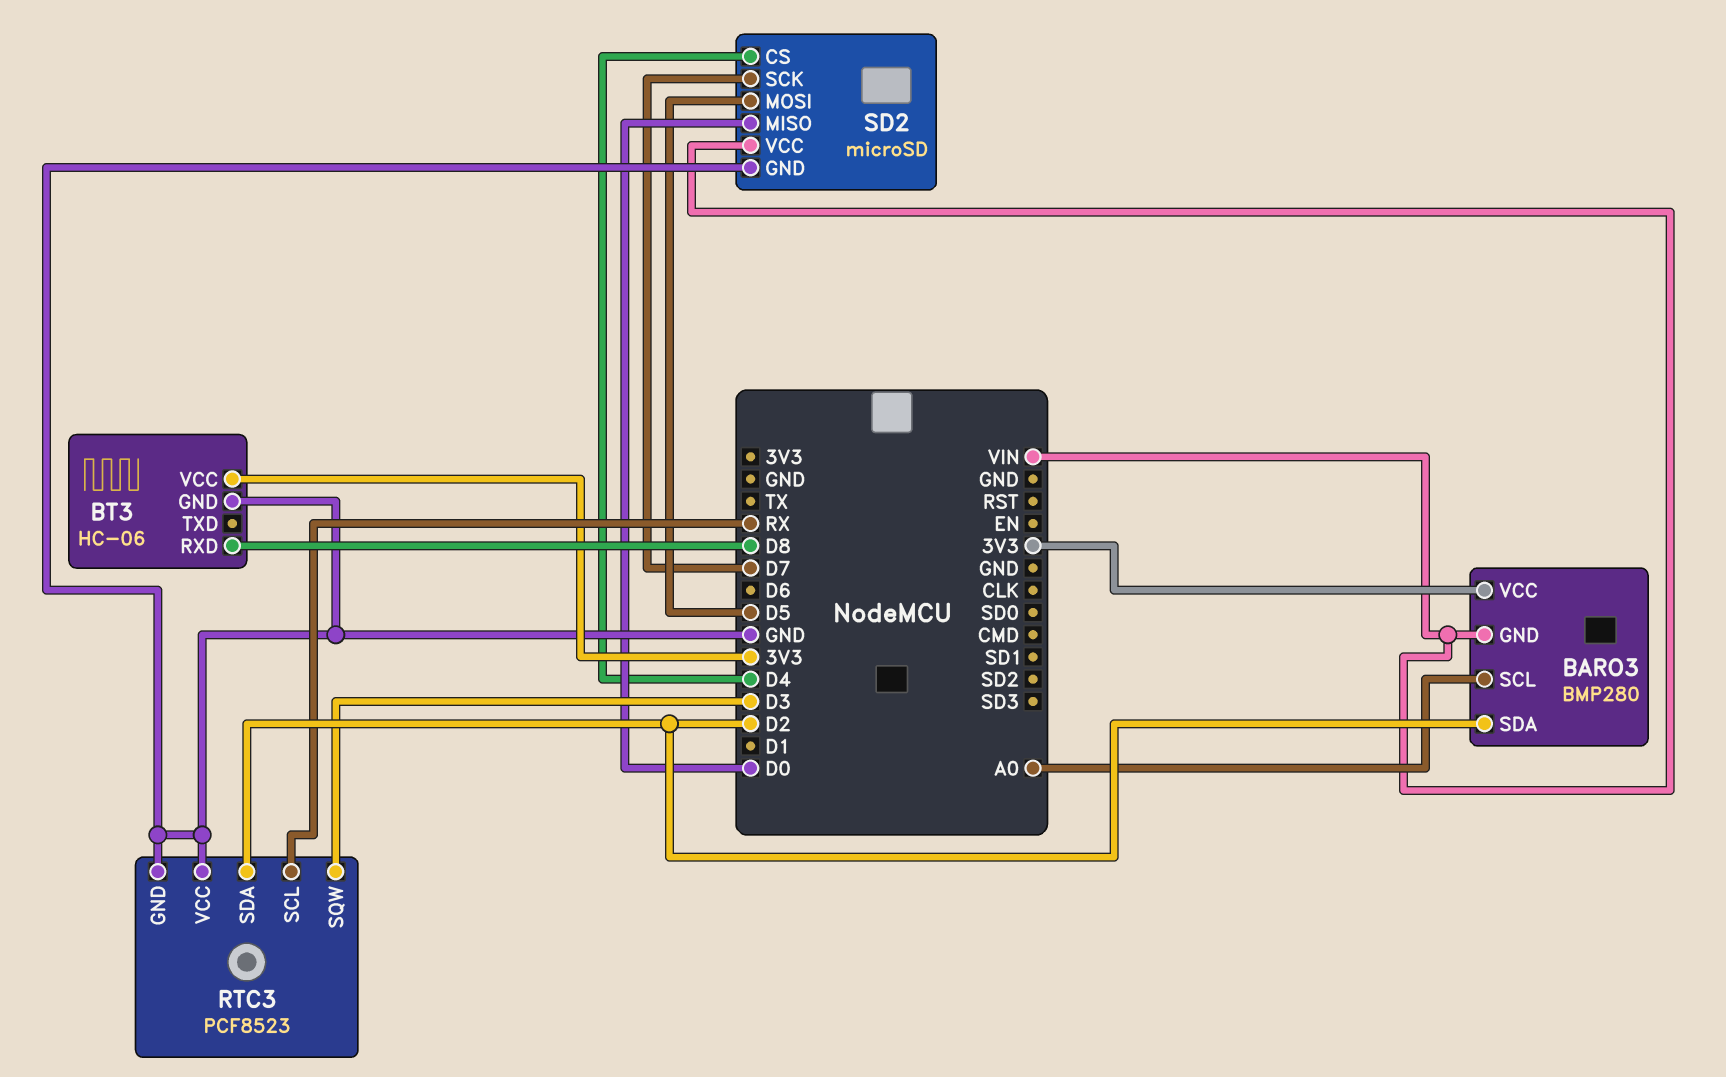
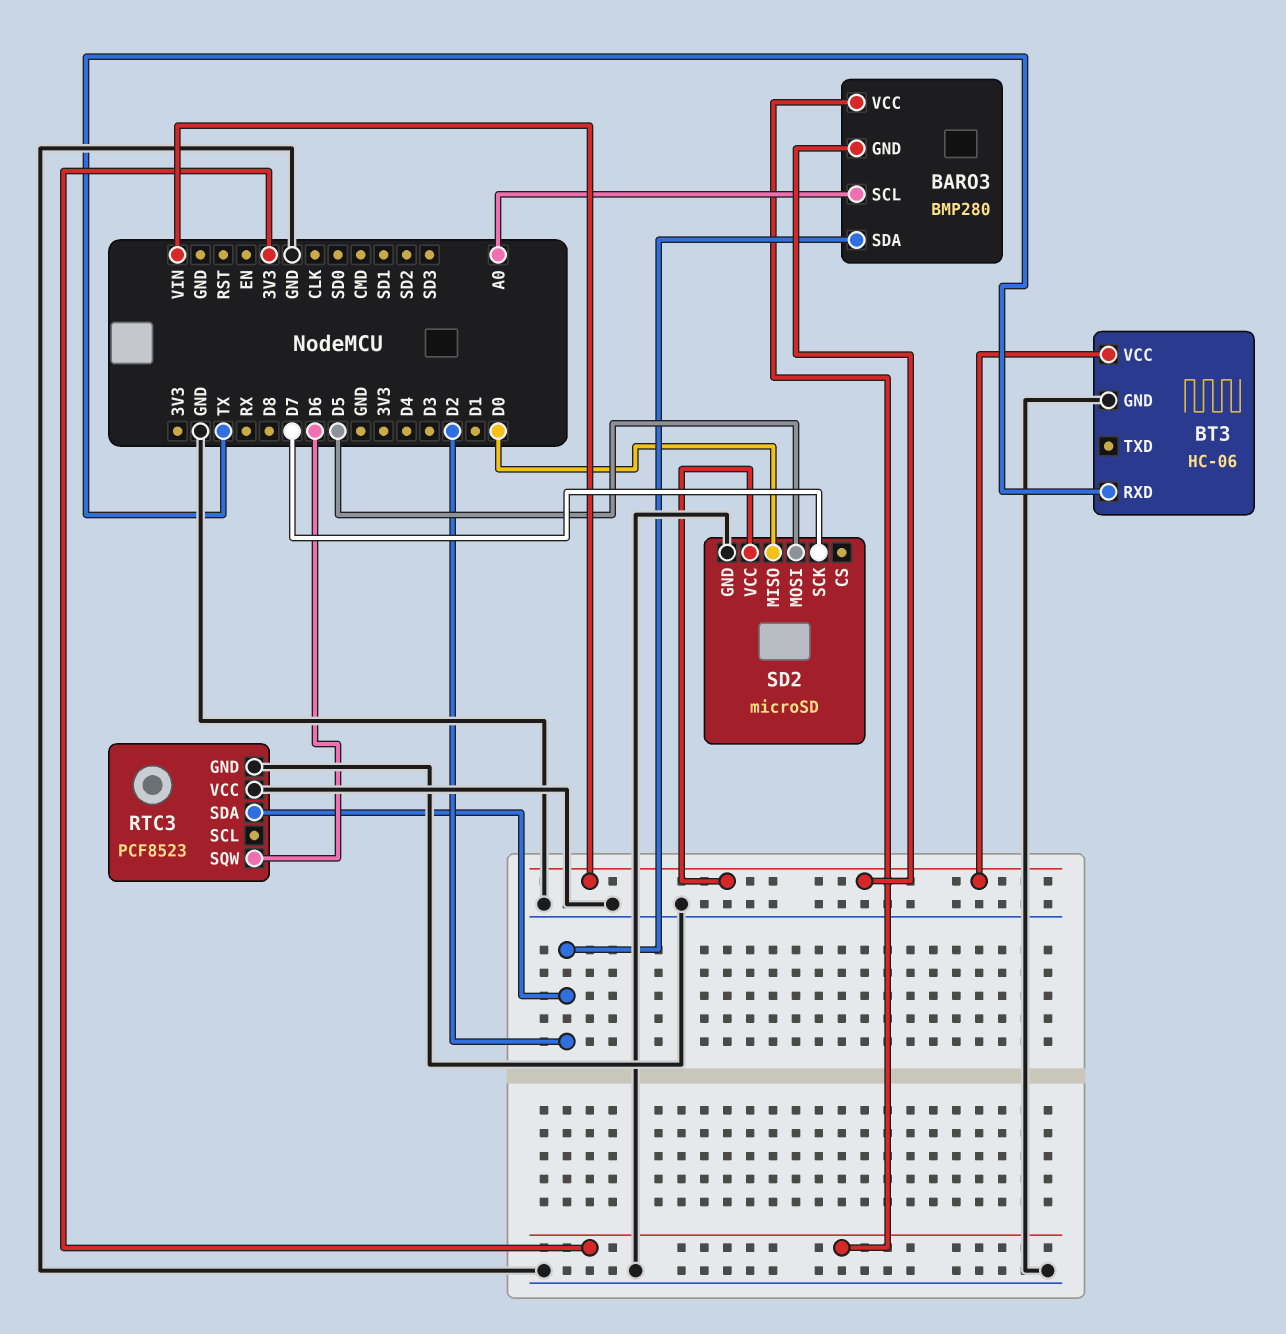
BT3 pin RXD: D8 -> TX
BT3 pin VCC: 3V3 -> VIN
RTC3 pin SCL: RX -> none
RTC3 pin SQW: D3 -> D6
SD2 pin CS: D4 -> none

